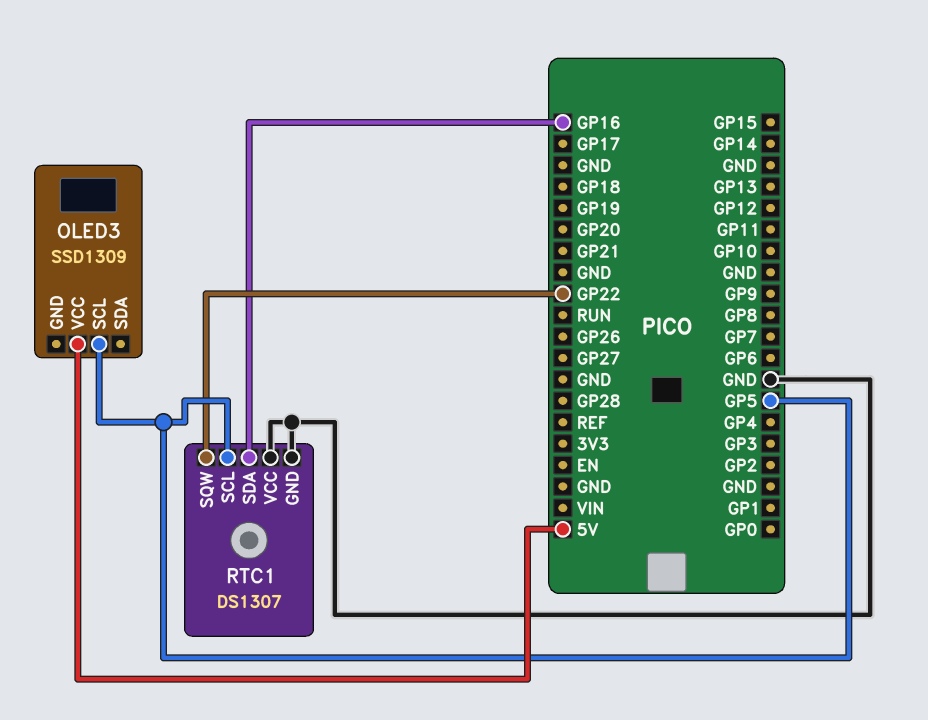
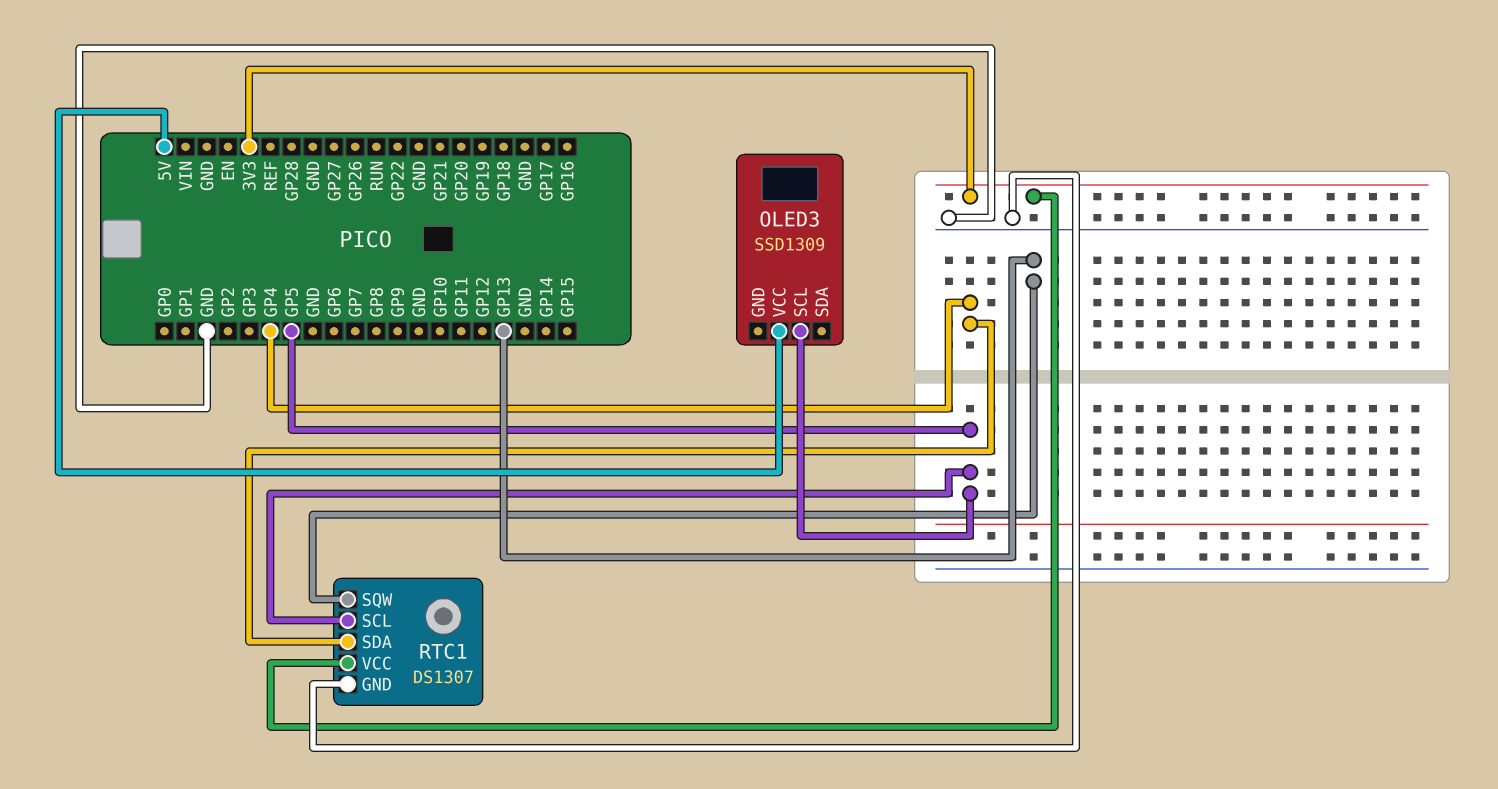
RTC1 pin SDA: GP16 -> GP4
RTC1 pin SQW: GP22 -> GP13
RTC1 pin VCC: GND -> 3V3

